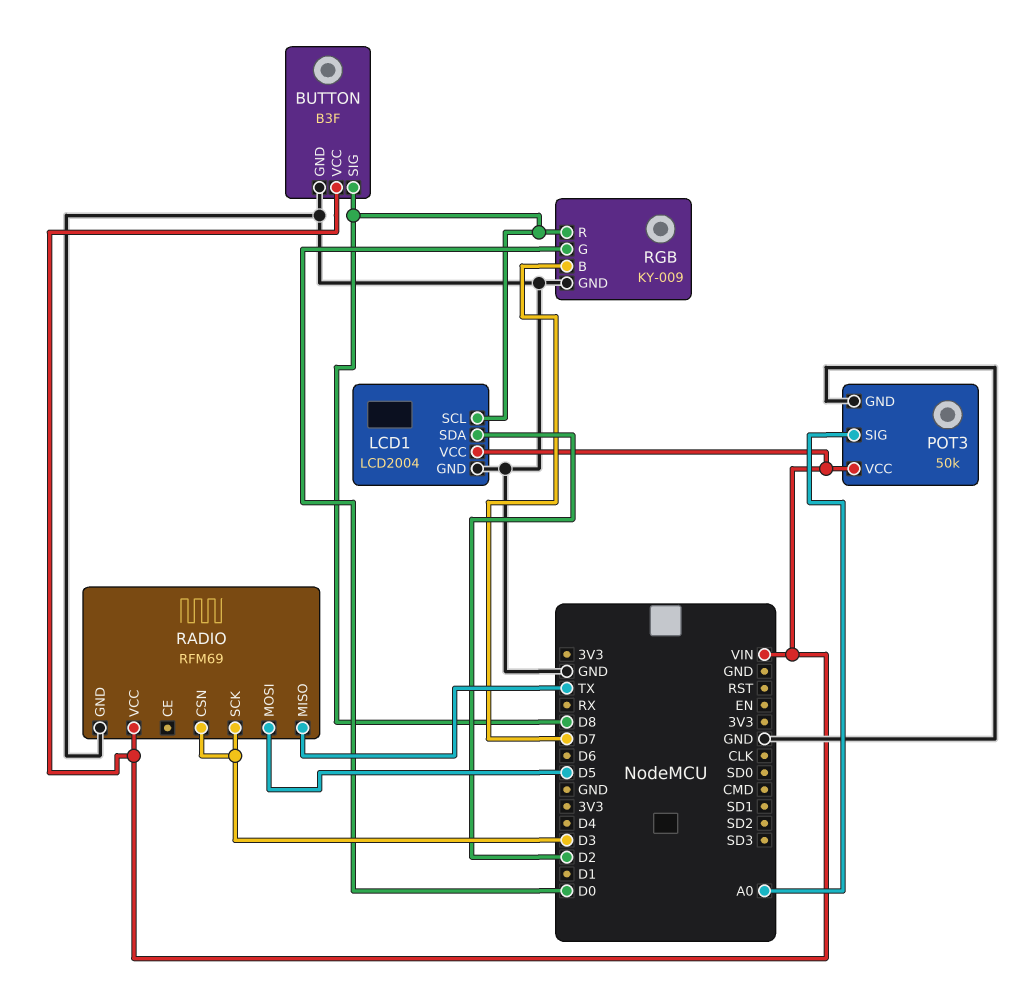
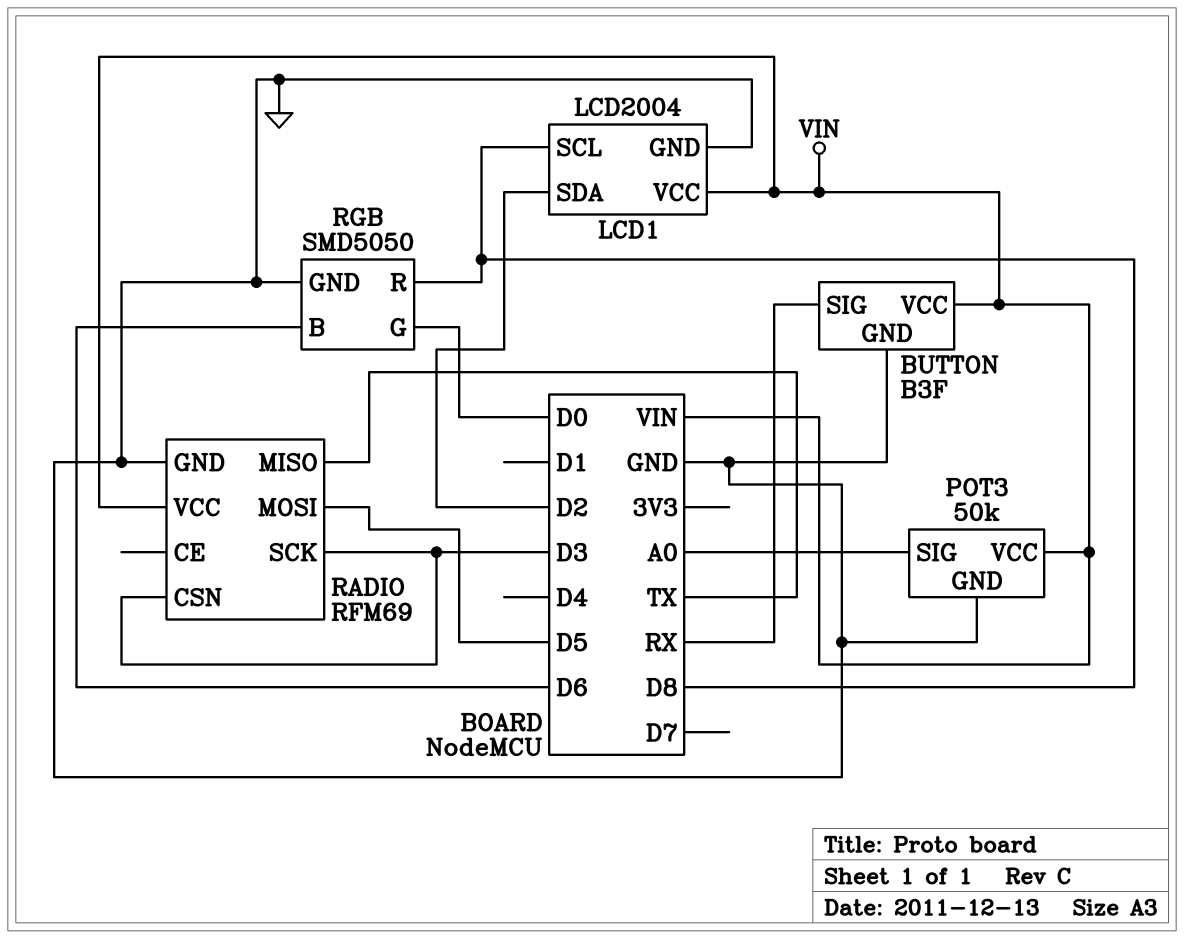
BUTTON pin SIG: D8 -> RX
RGB: KY-009 -> SMD5050
RGB pin B: D7 -> D6

